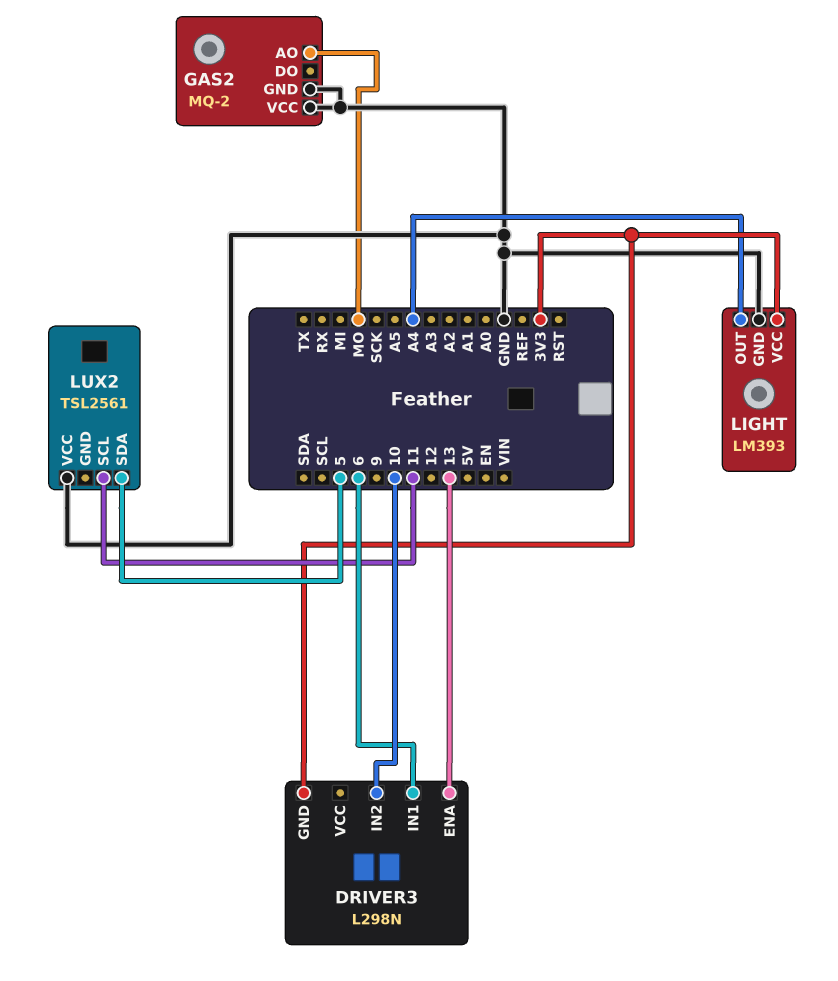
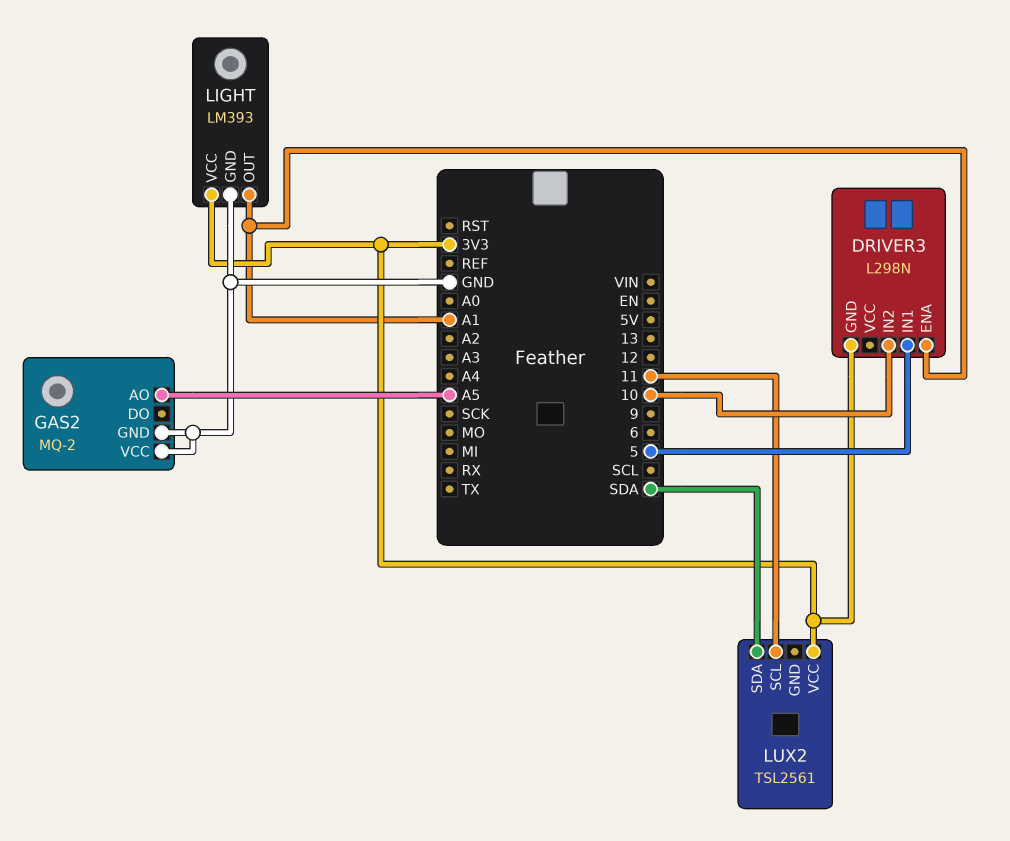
DRIVER3 pin ENA: 13 -> A1
DRIVER3 pin IN1: 6 -> 5
GAS2 pin AO: MO -> A5
LIGHT pin OUT: A4 -> A1
LUX2 pin SDA: 5 -> SDA
LUX2 pin VCC: GND -> 3V3

